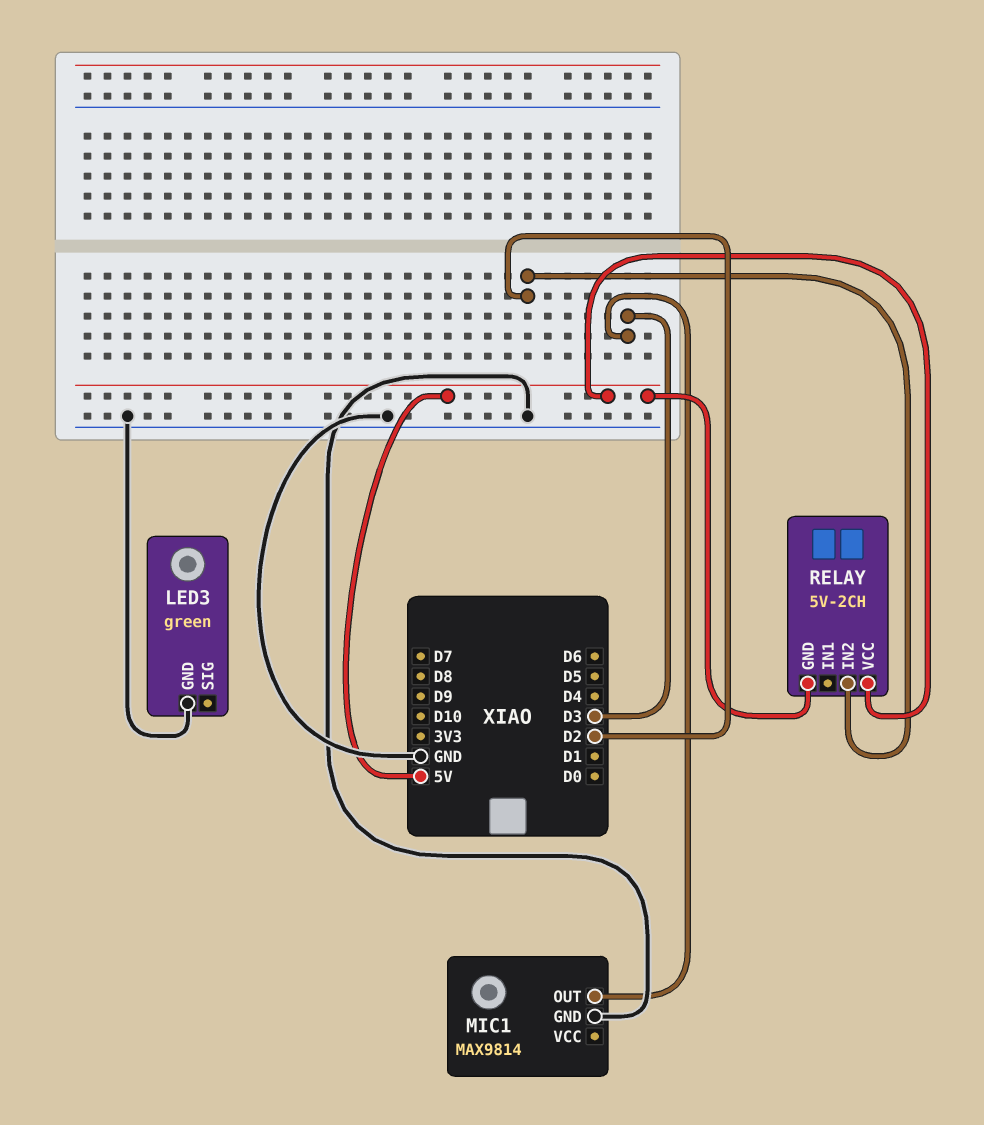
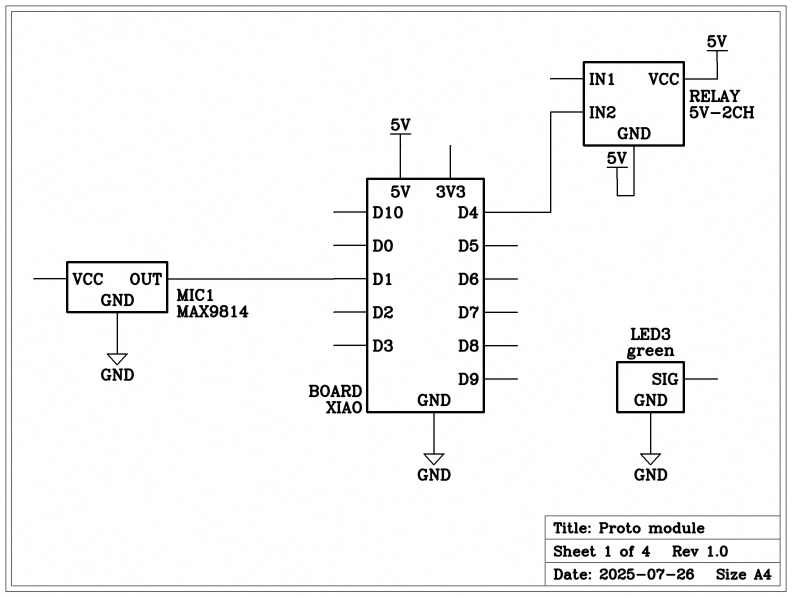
MIC1 pin OUT: D3 -> D1
RELAY pin IN2: D2 -> D4

